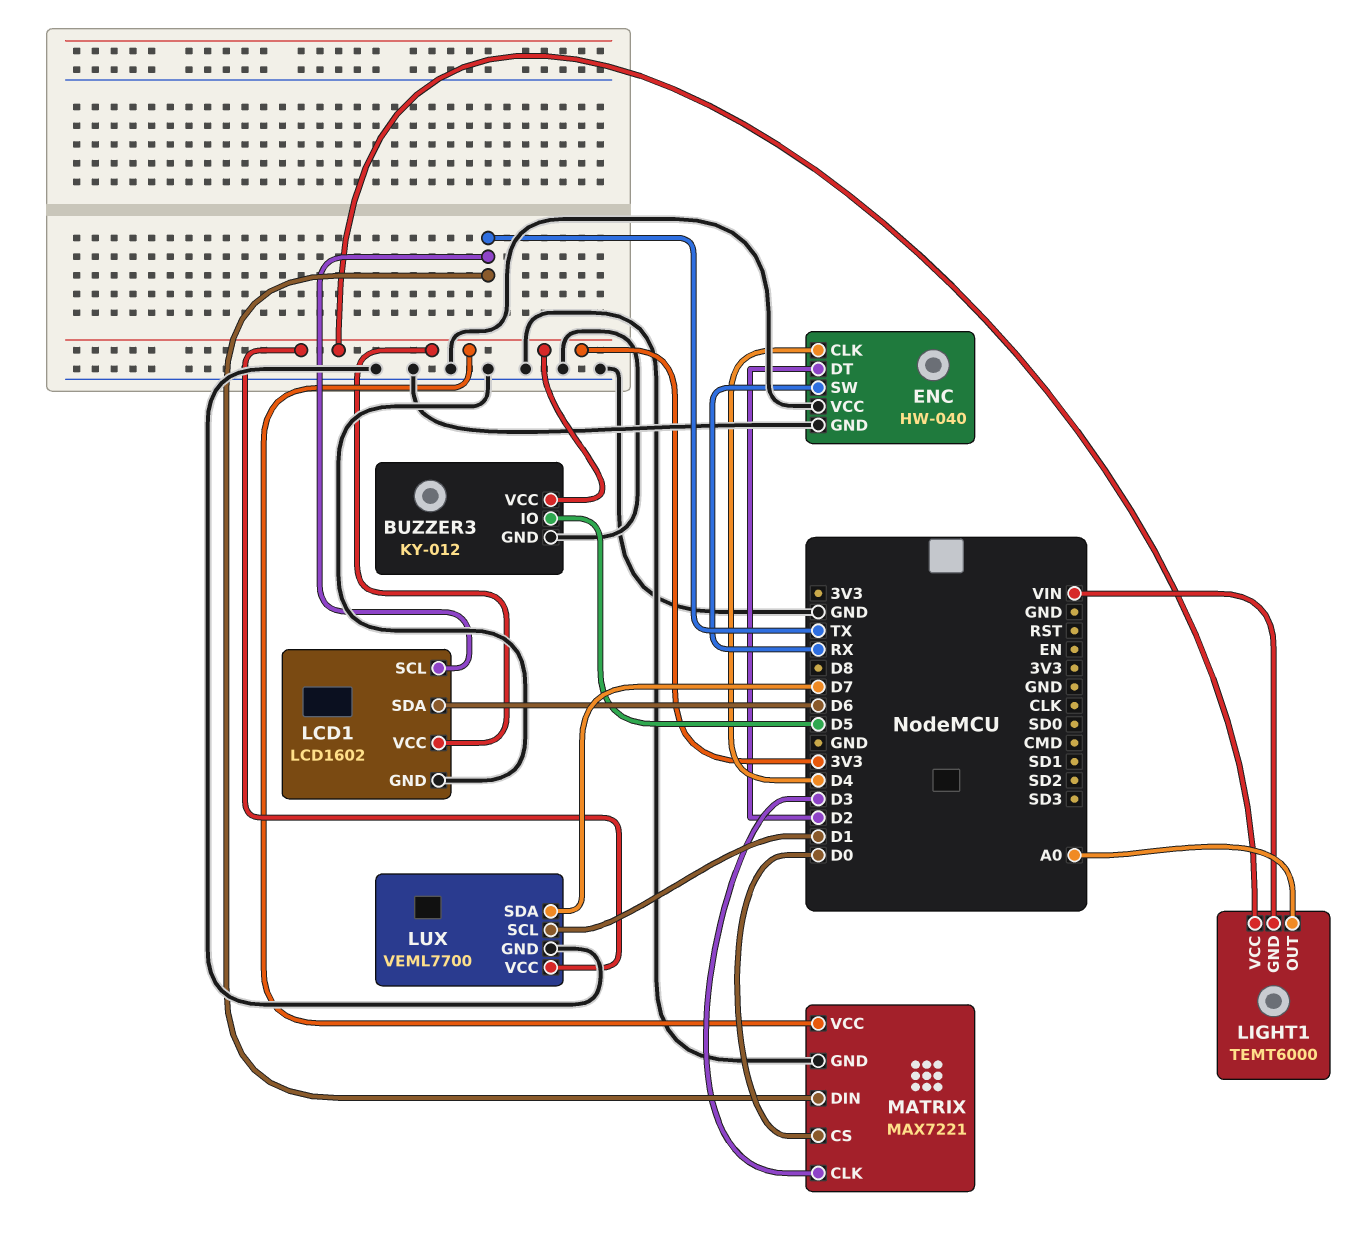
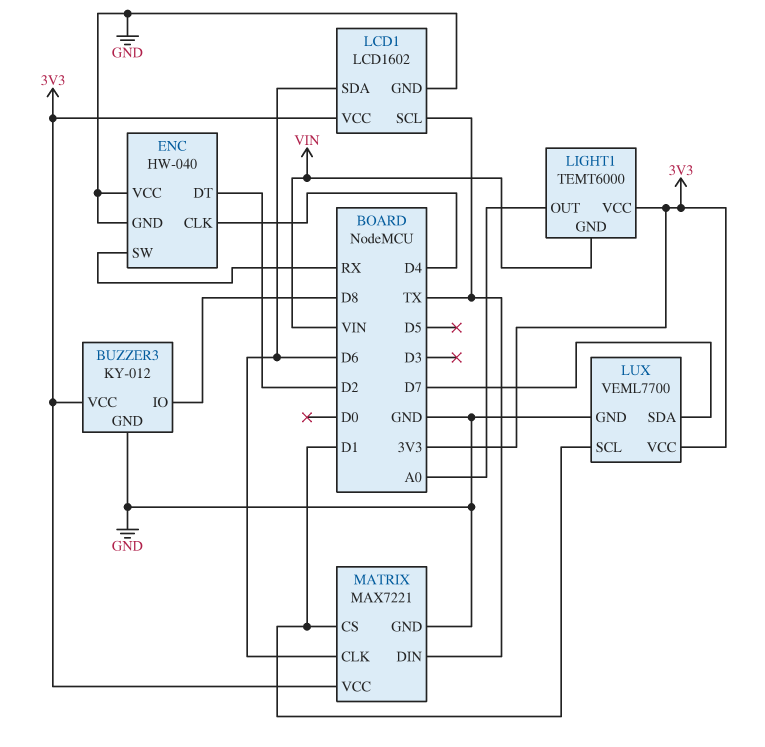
BUZZER3 pin IO: D5 -> D8
MATRIX pin CLK: D3 -> D6
MATRIX pin CS: D0 -> D1

